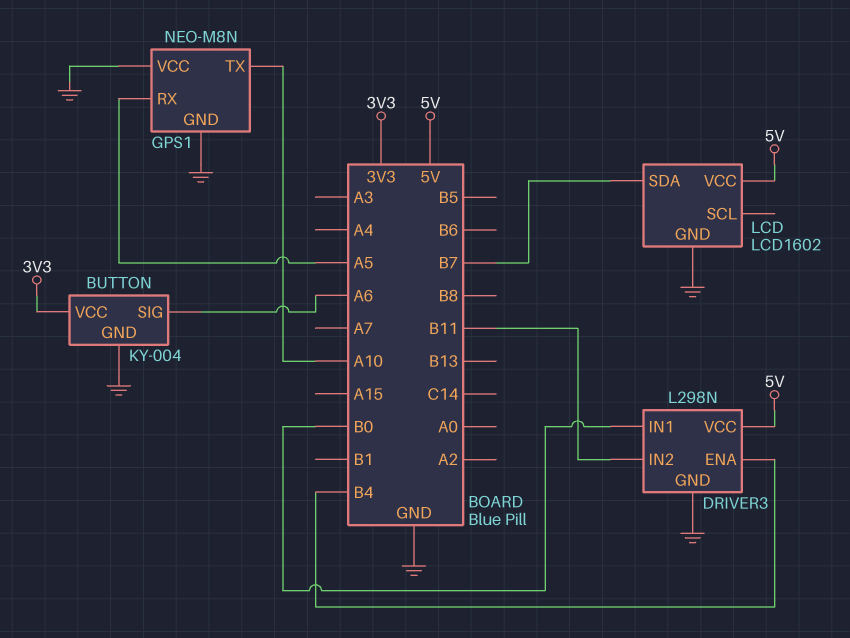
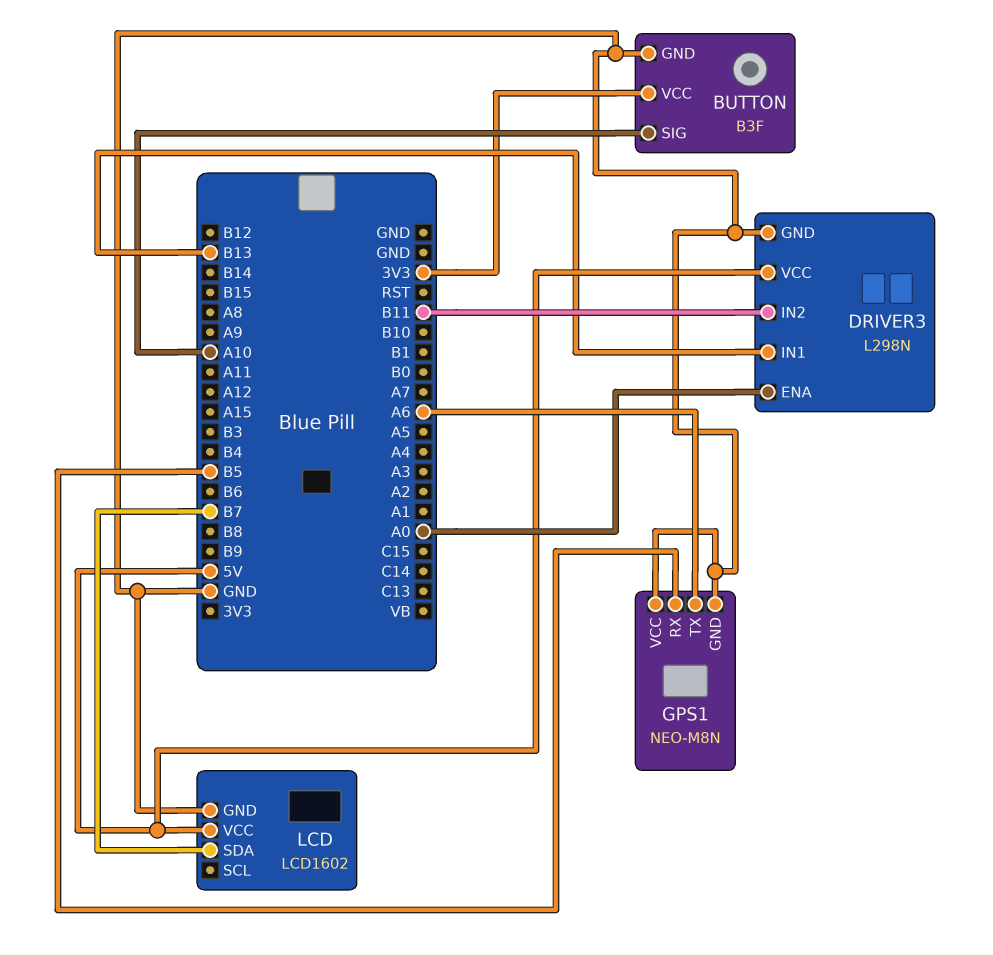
BUTTON: KY-004 -> B3F
BUTTON pin SIG: A6 -> A10
DRIVER3 pin ENA: B4 -> A0
DRIVER3 pin IN1: B0 -> B13
GPS1 pin RX: A5 -> B5
GPS1 pin TX: A10 -> A6

